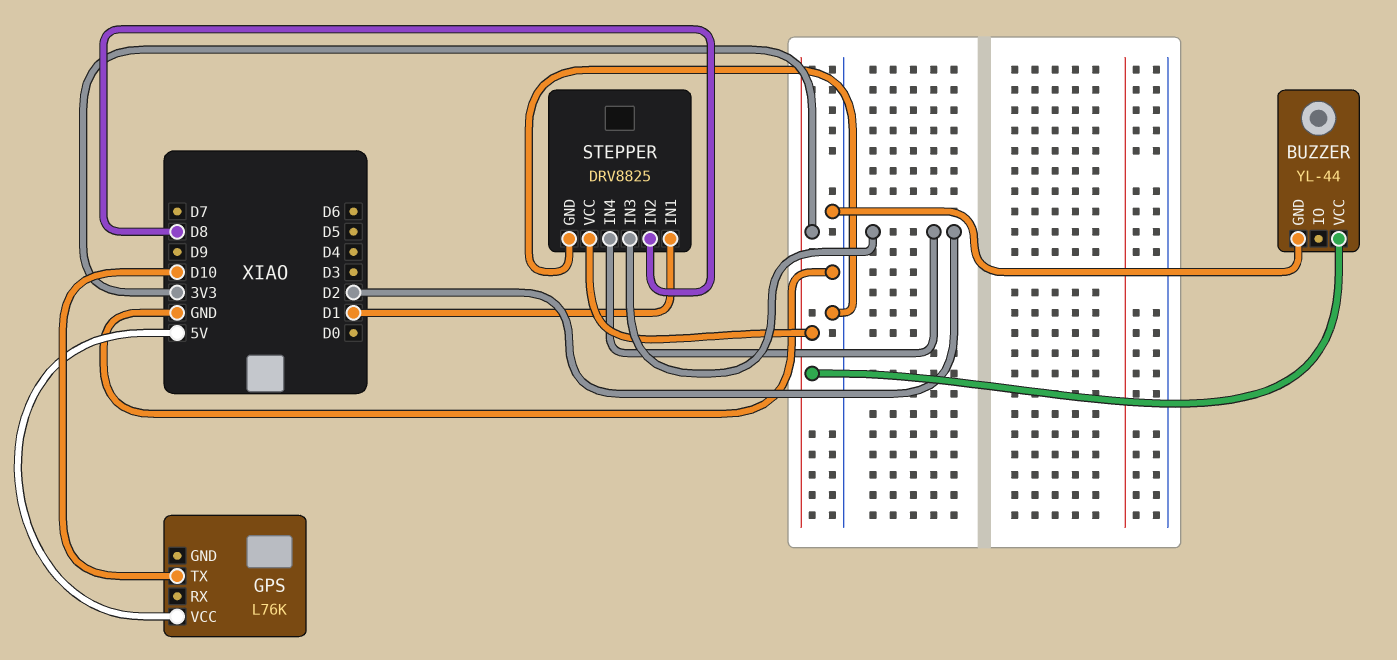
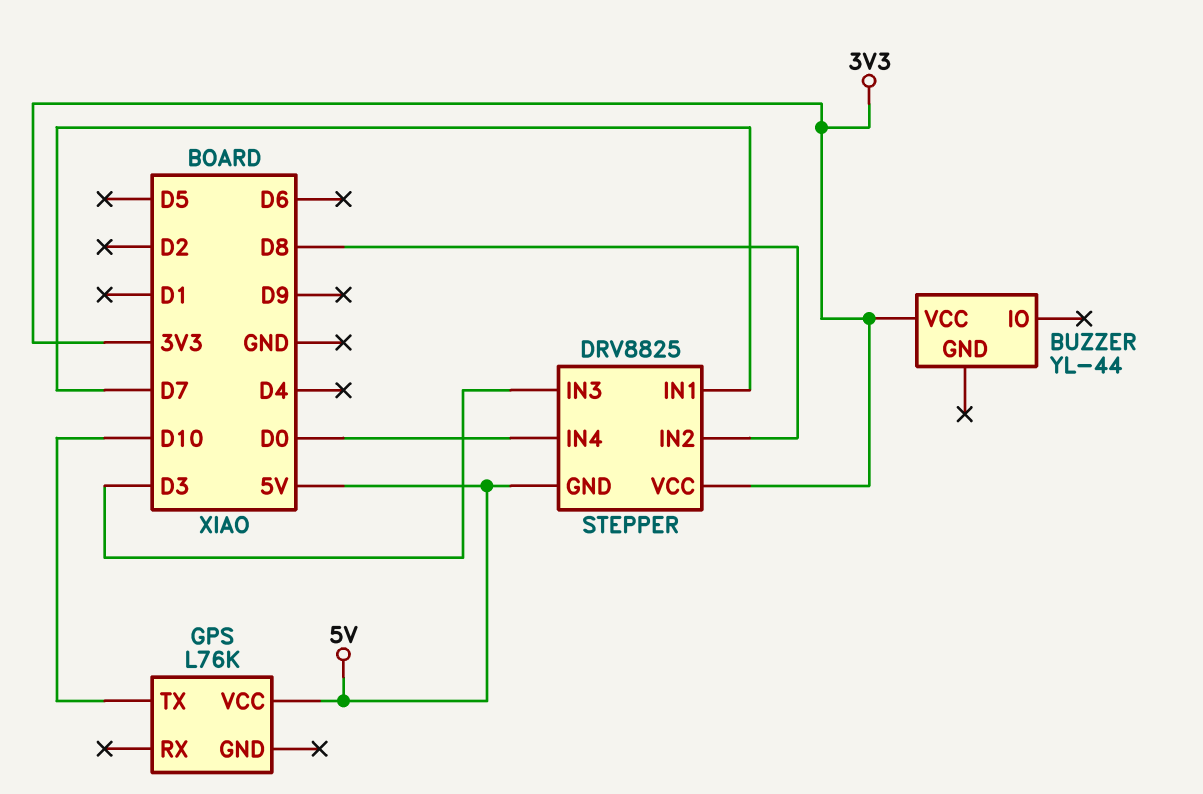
BUZZER pin GND: GND -> none
STEPPER pin GND: GND -> 5V
STEPPER pin IN1: D1 -> D7
STEPPER pin IN3: D2 -> D3
STEPPER pin IN4: D2 -> D0

